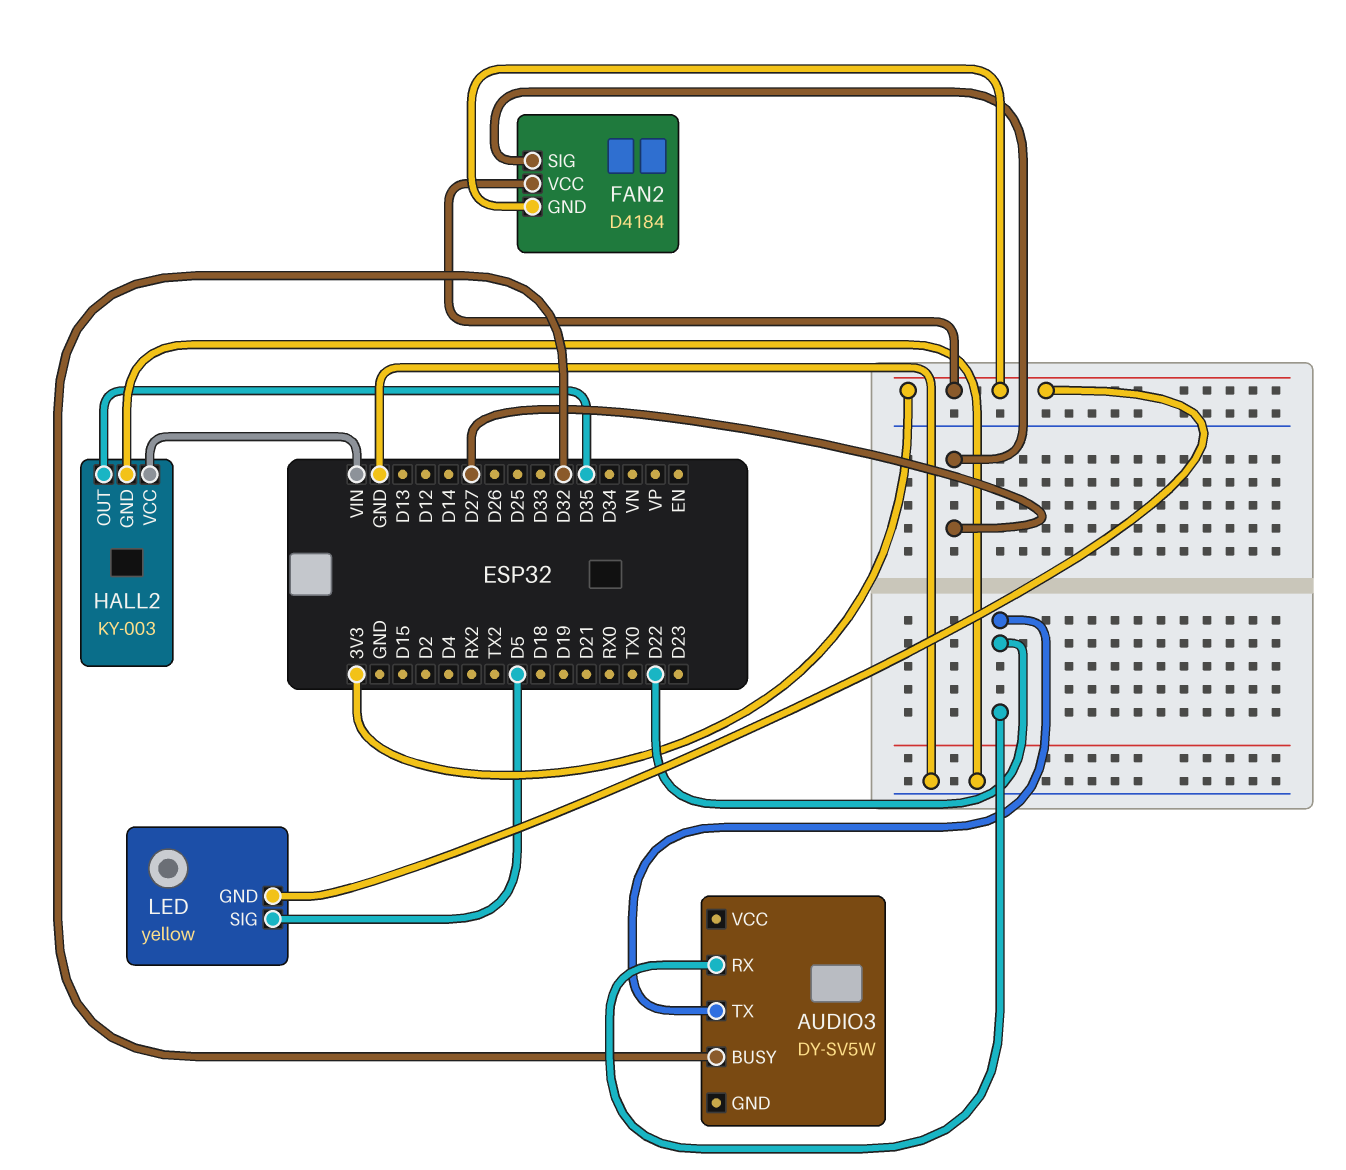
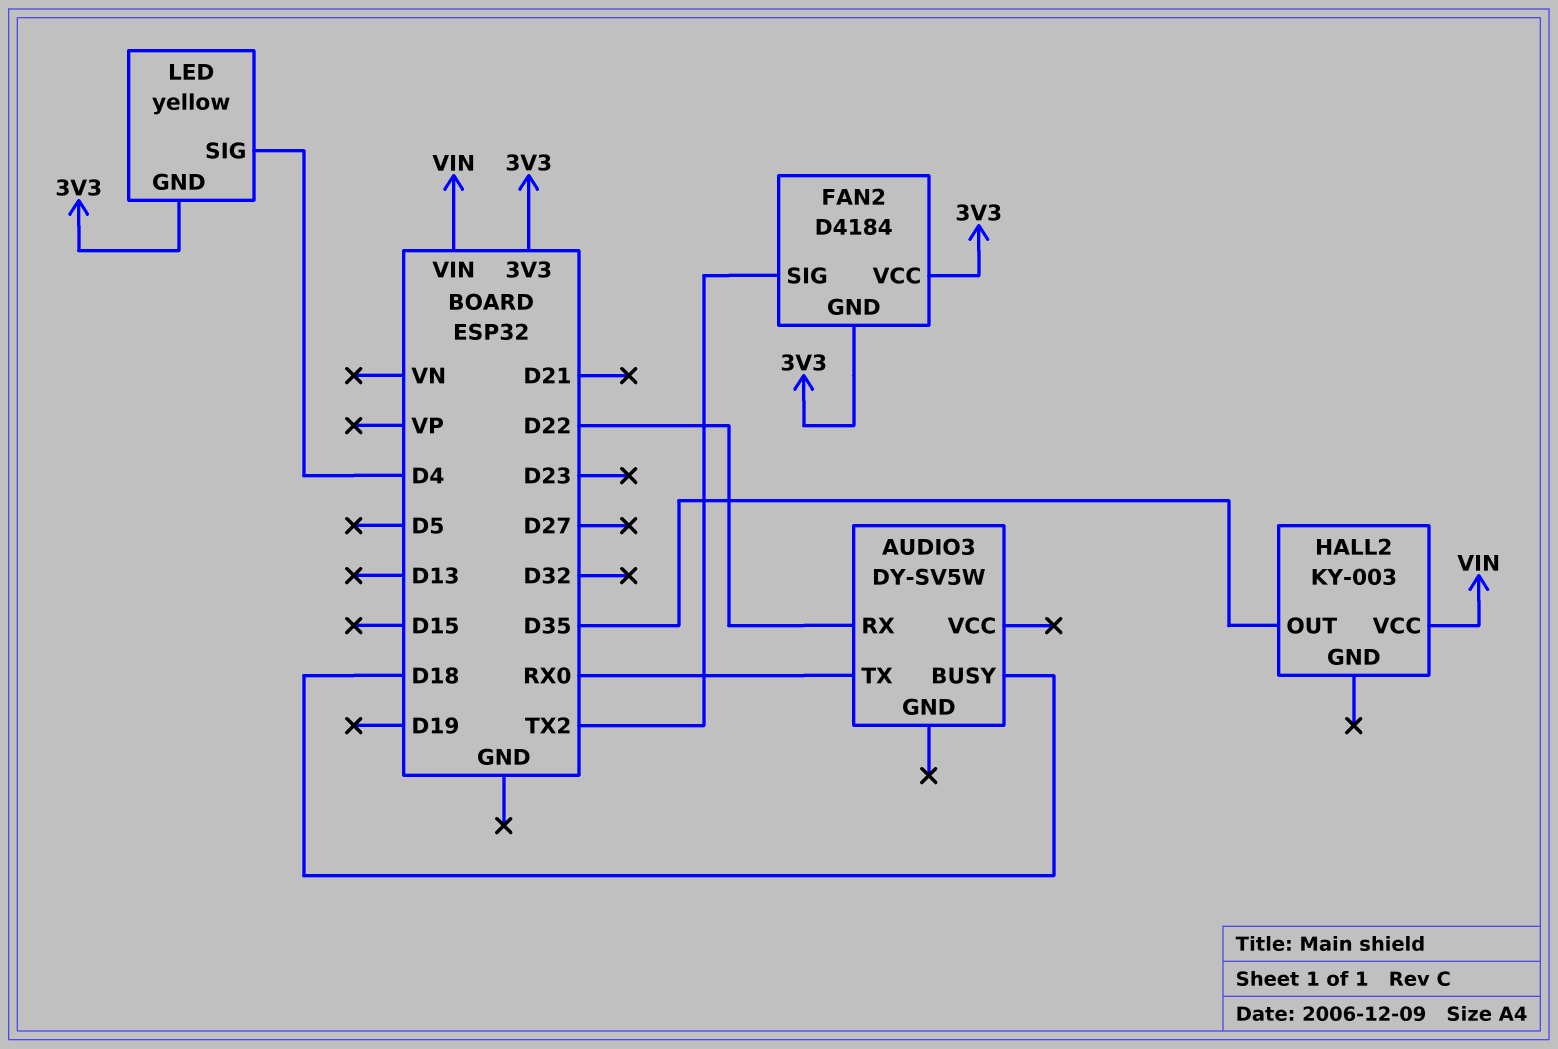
AUDIO3 pin BUSY: D32 -> D18
AUDIO3 pin TX: D22 -> RX0
FAN2 pin SIG: D27 -> TX2
HALL2 pin GND: GND -> none
LED pin SIG: D5 -> D4

